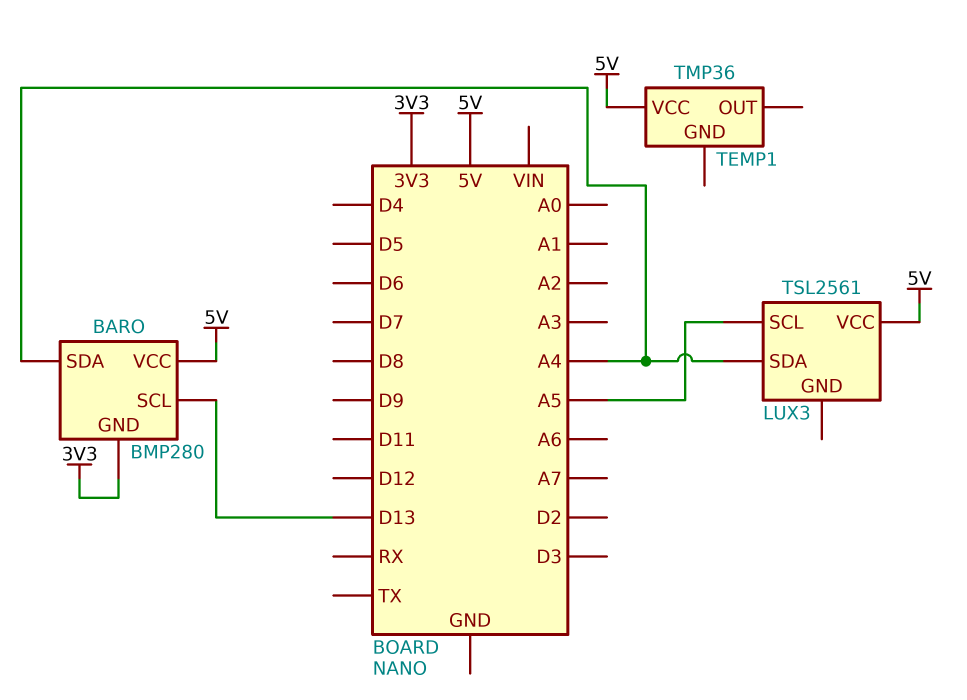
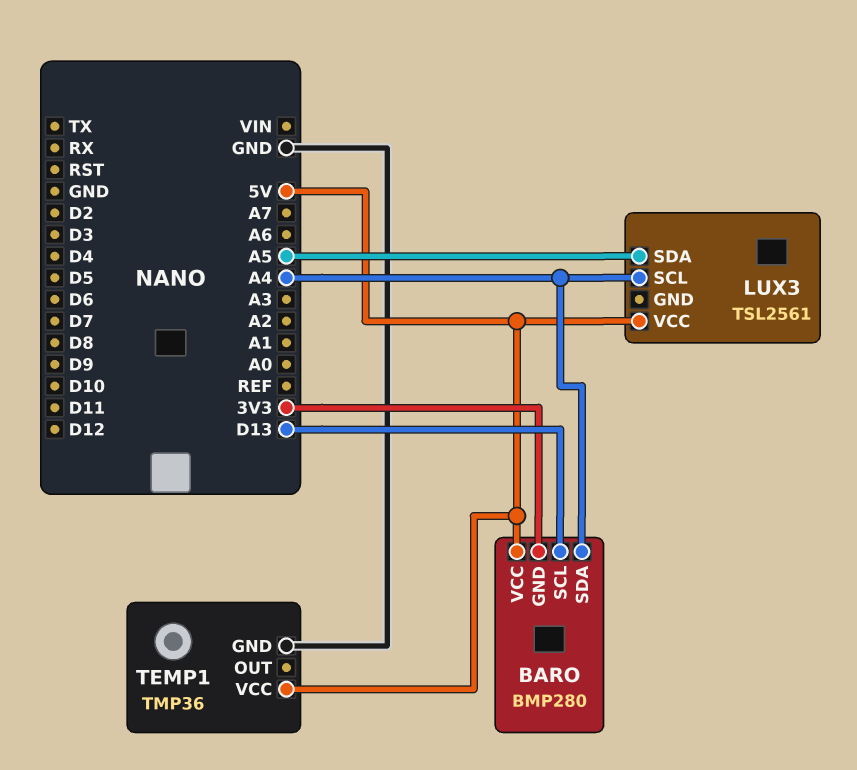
LUX3 pin SCL: A5 -> A4
LUX3 pin SDA: A4 -> A5
TEMP1 pin GND: none -> GND

